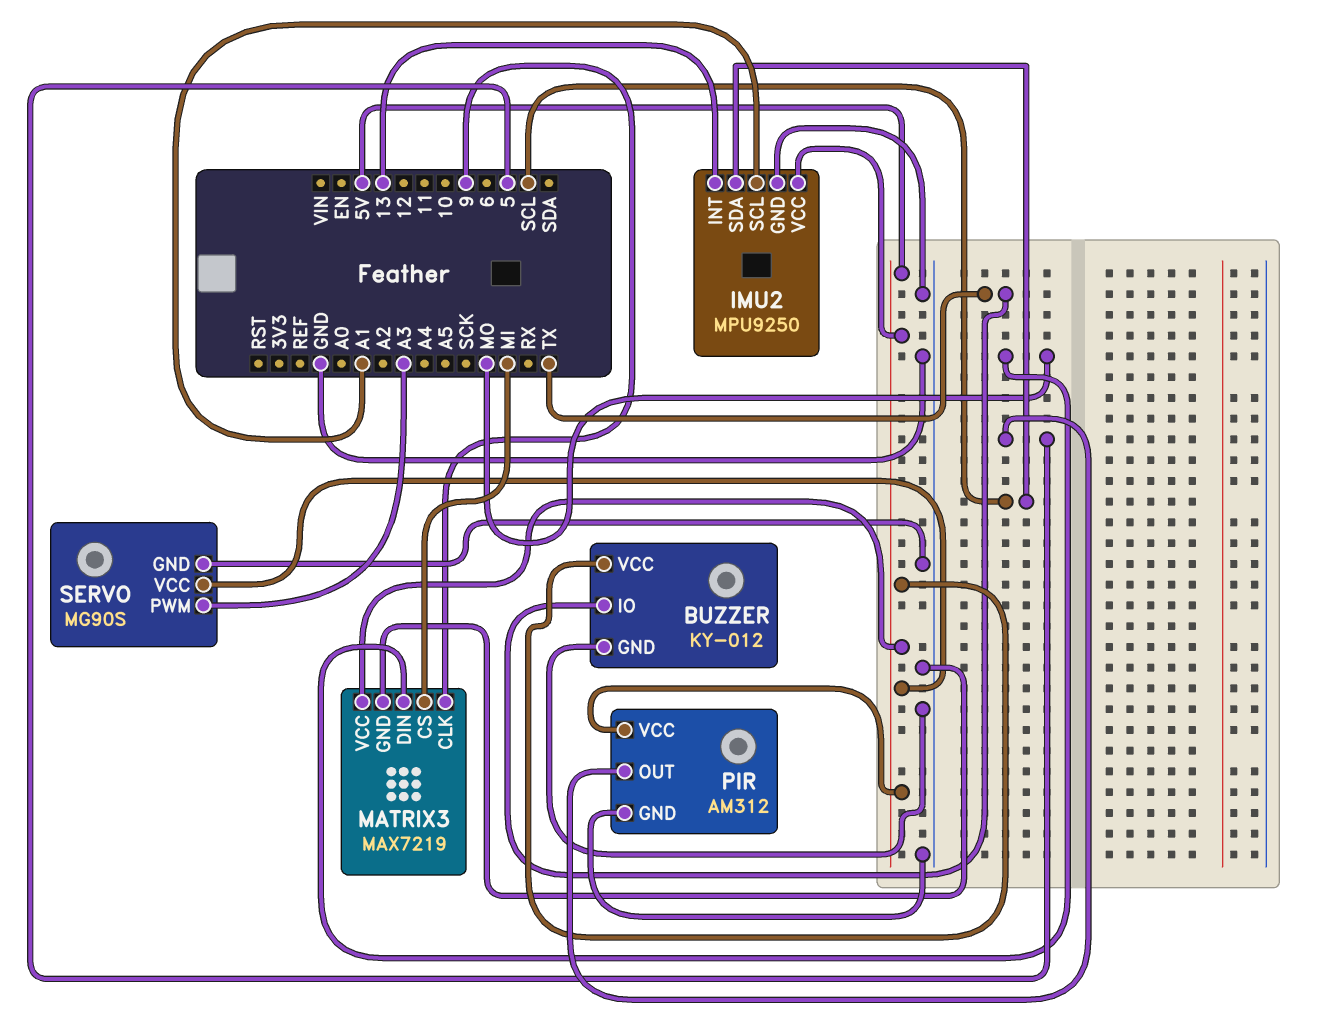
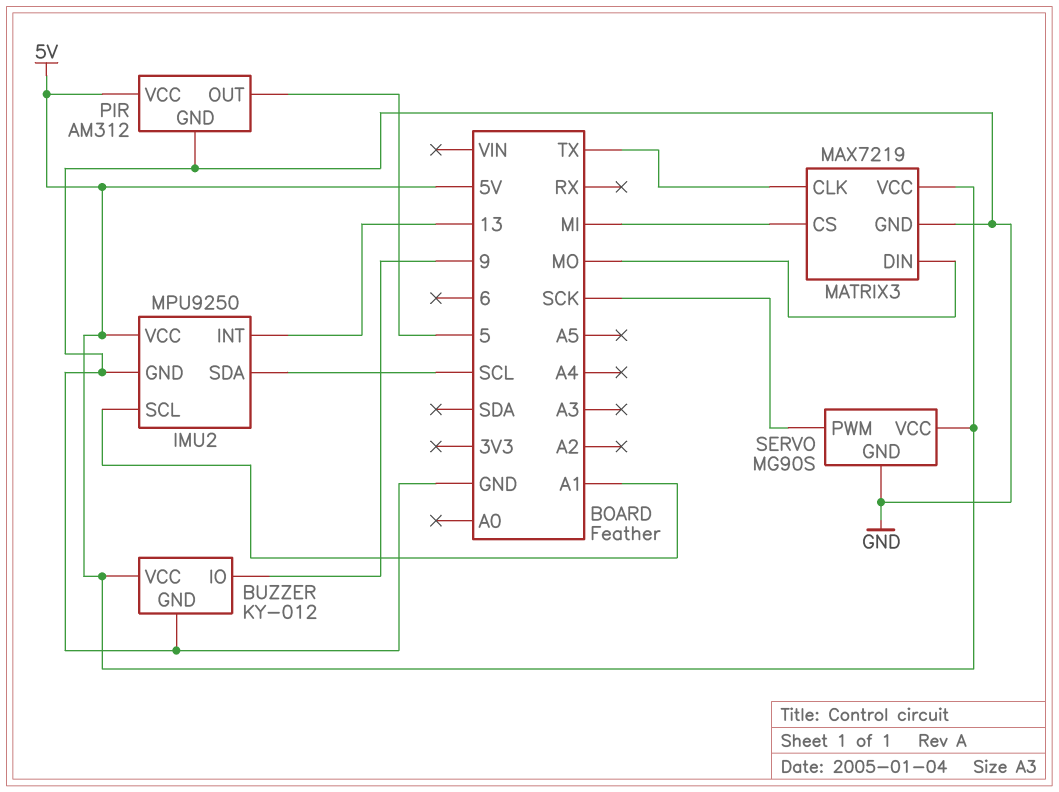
BUZZER pin IO: TX -> 9
MATRIX3 pin CLK: 9 -> TX
SERVO pin PWM: A3 -> SCK

